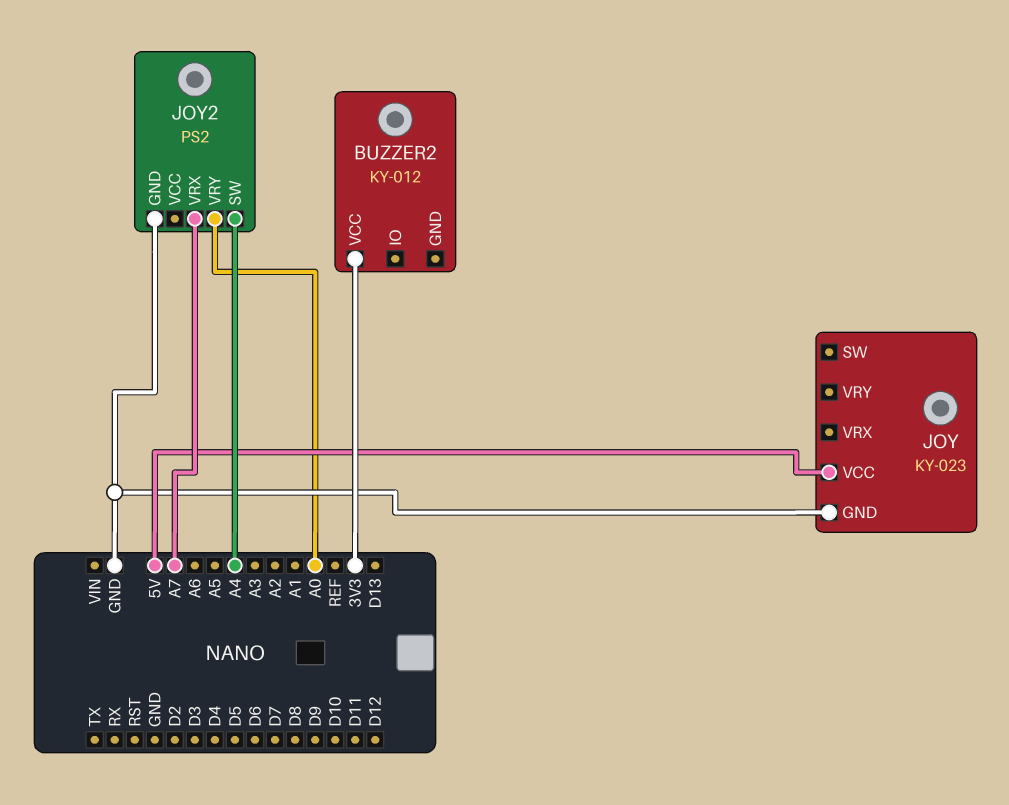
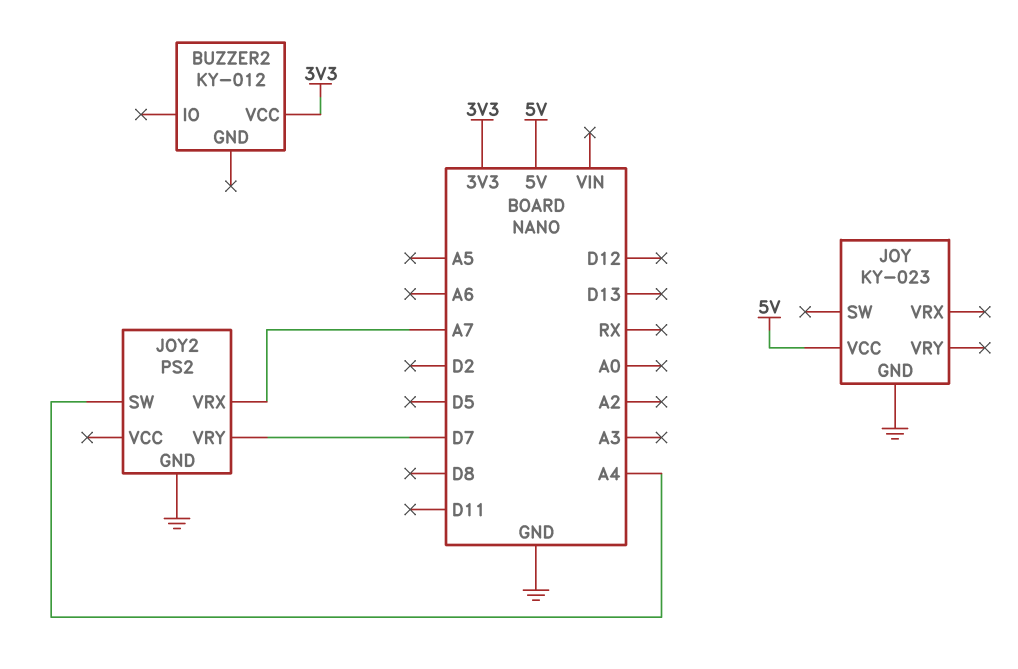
JOY2 pin VRY: A0 -> D7

